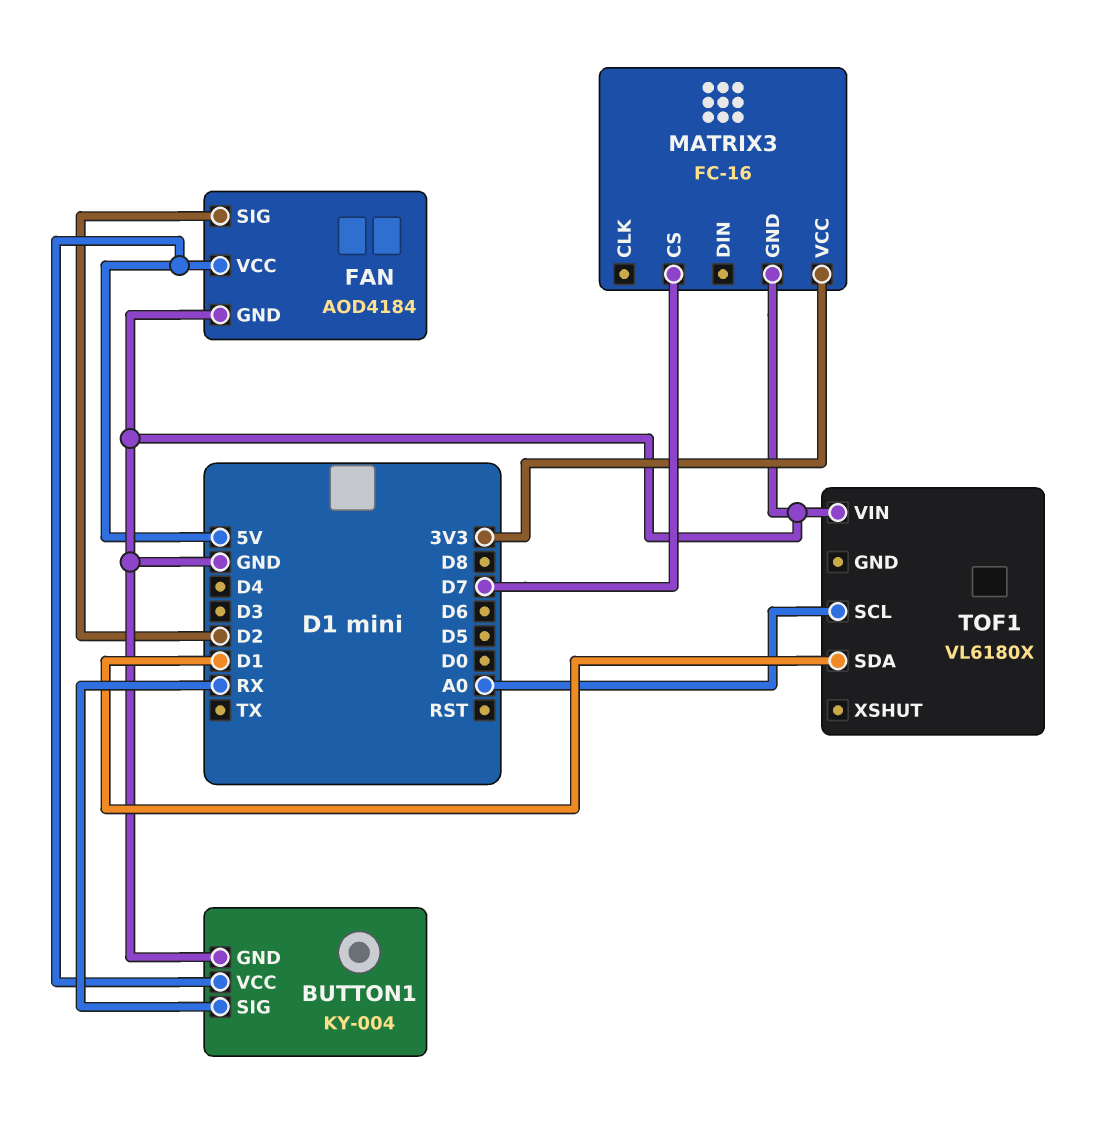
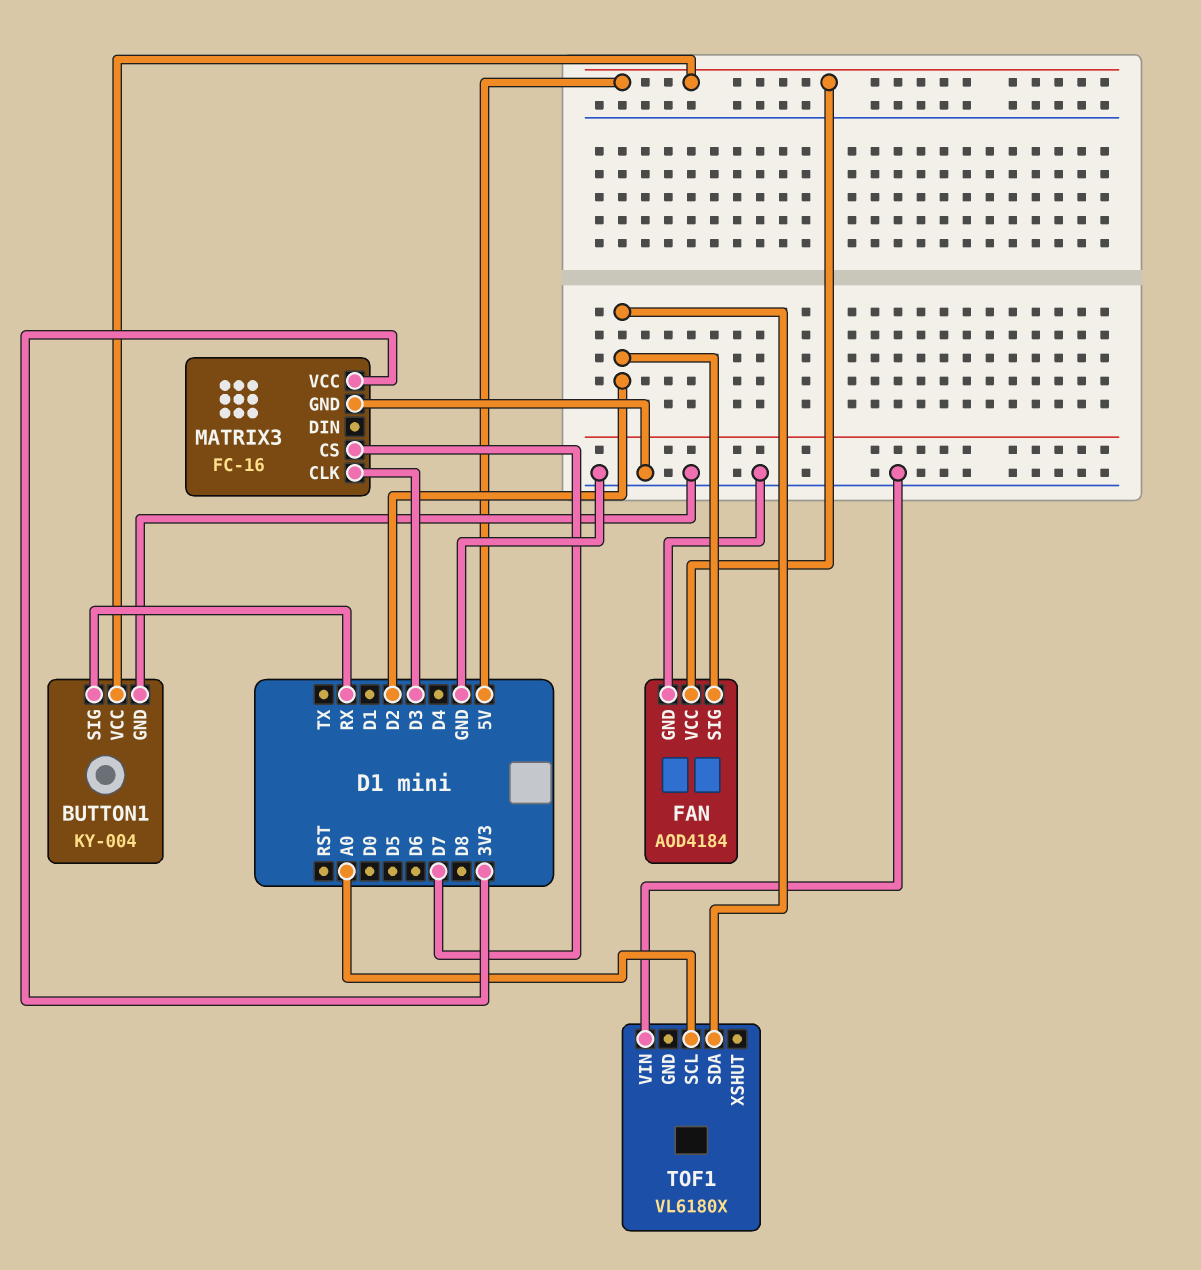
MATRIX3 pin CLK: none -> D3
TOF1 pin SDA: D1 -> D2

